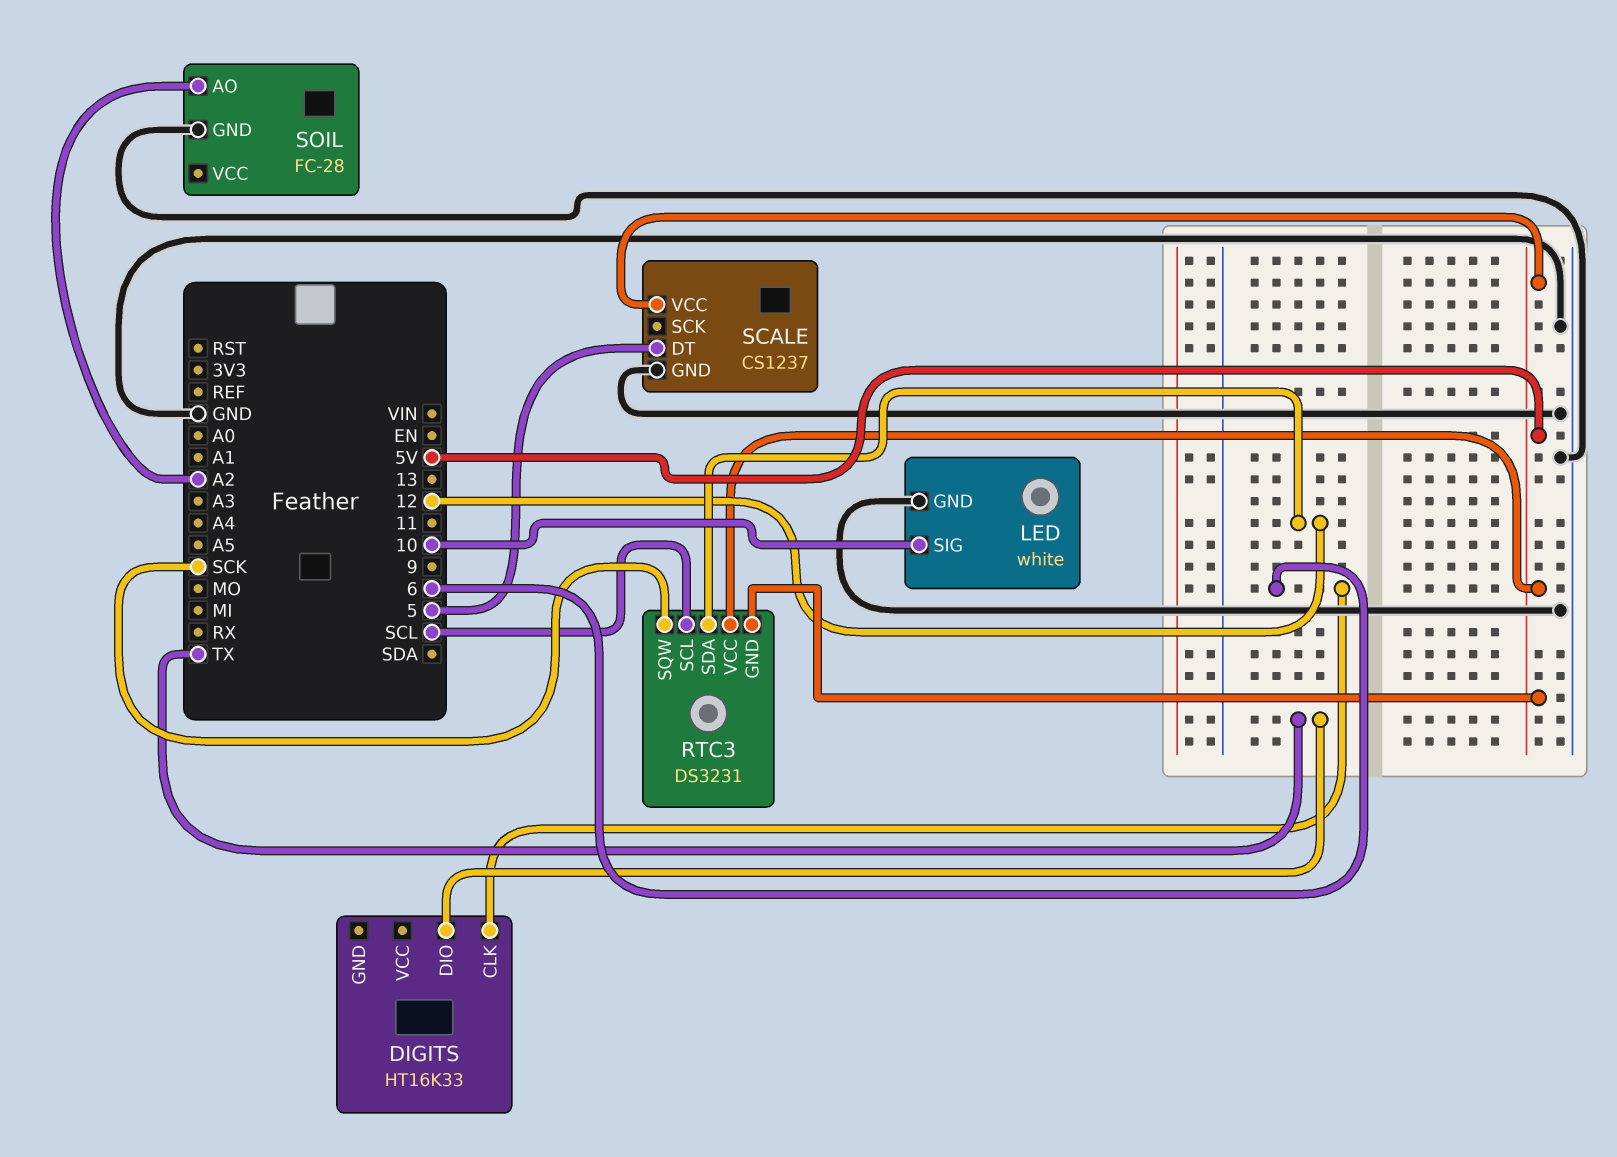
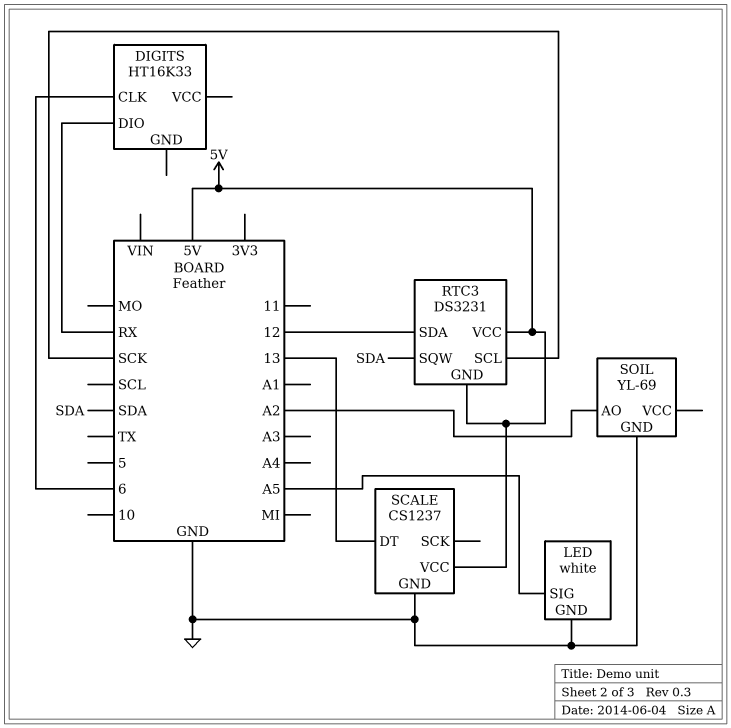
DIGITS pin DIO: TX -> RX
LED pin SIG: 10 -> A5
RTC3 pin SCL: SCL -> SCK
RTC3 pin SQW: SCK -> SDA
SCALE pin DT: 5 -> 13
SOIL: FC-28 -> YL-69

